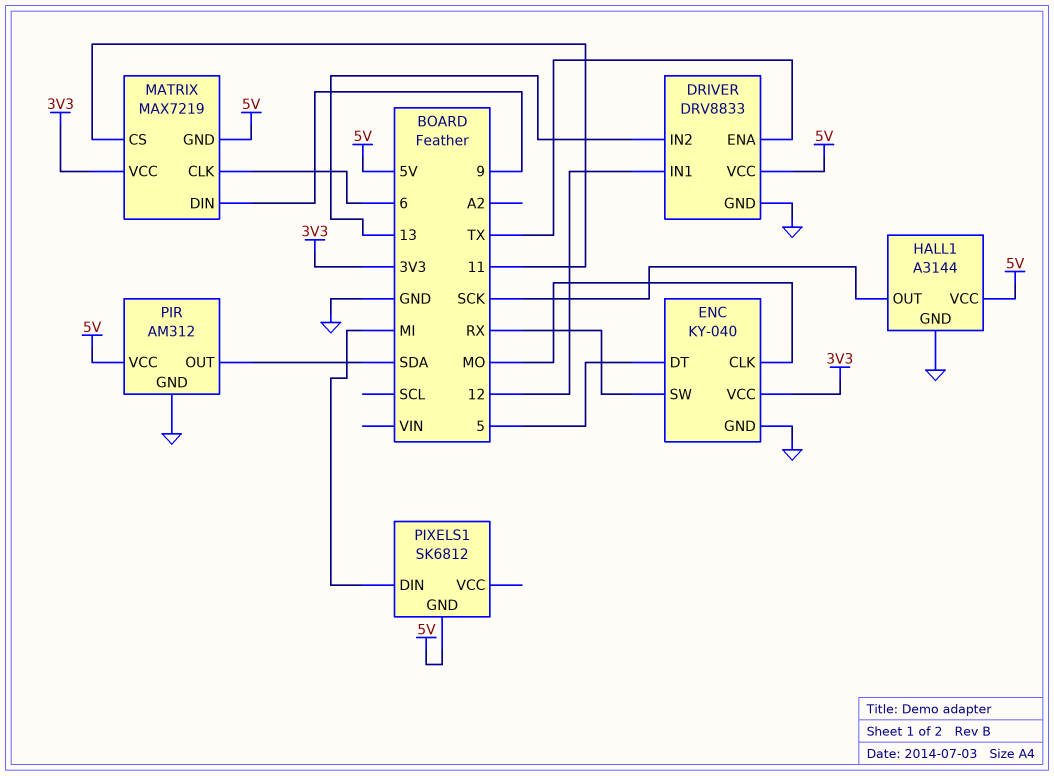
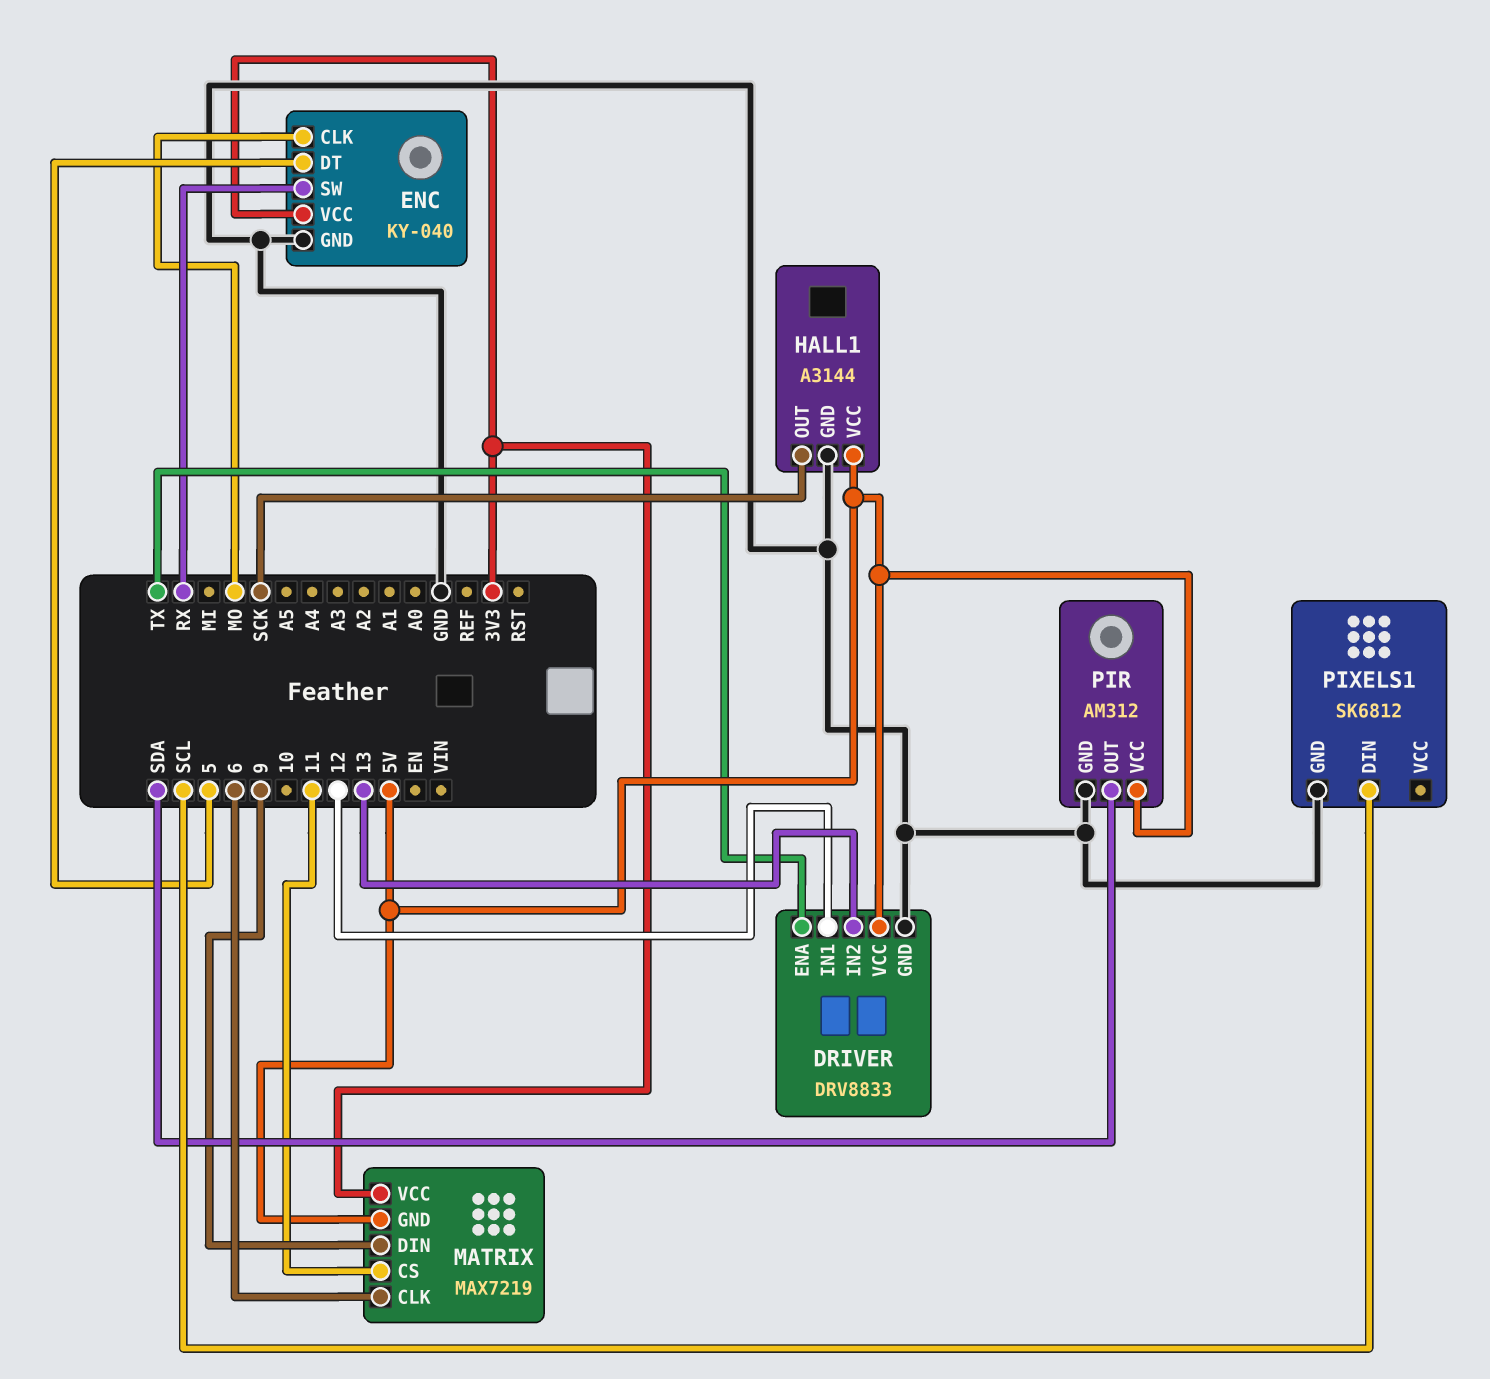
PIXELS1 pin DIN: MI -> SCL
PIXELS1 pin GND: 5V -> GND

